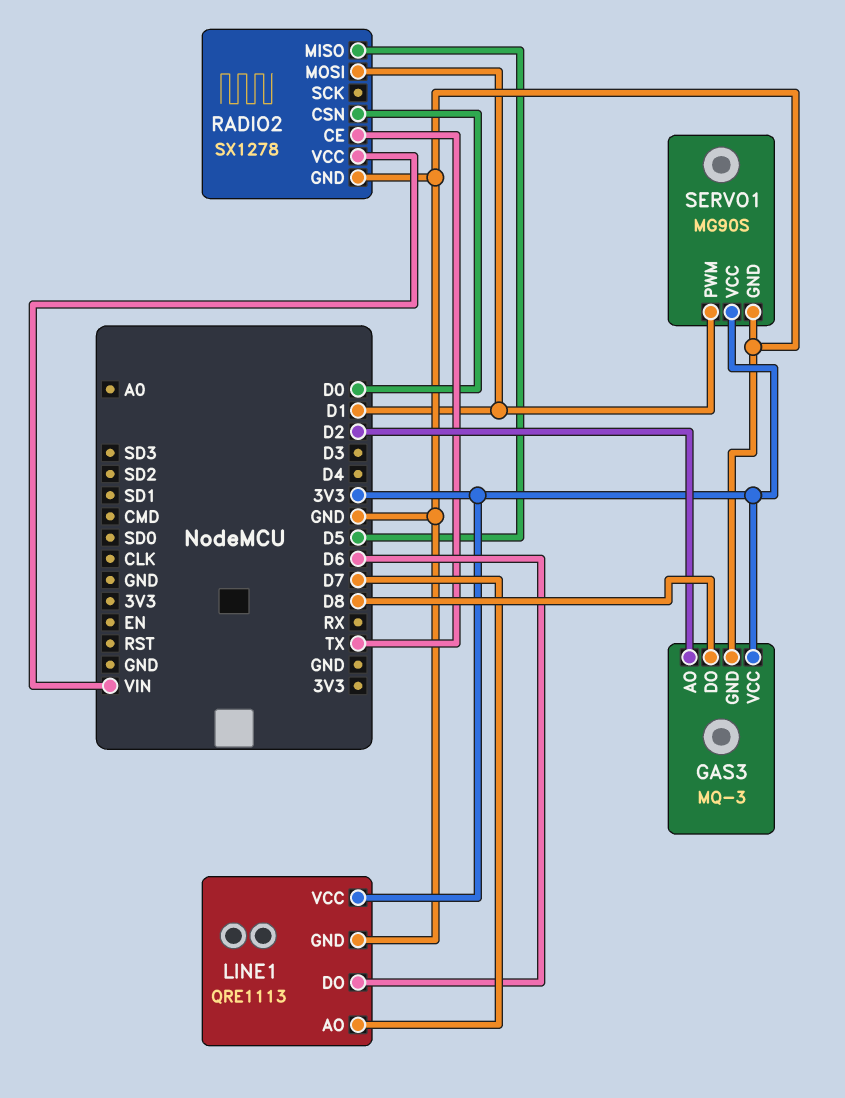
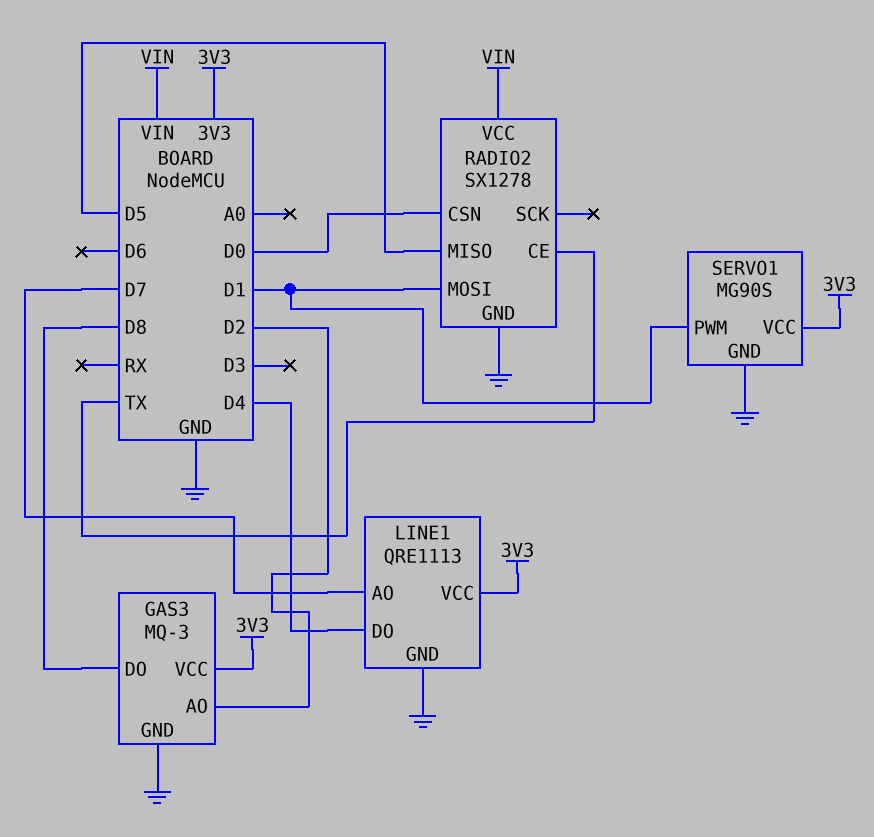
LINE1 pin DO: D6 -> D4

